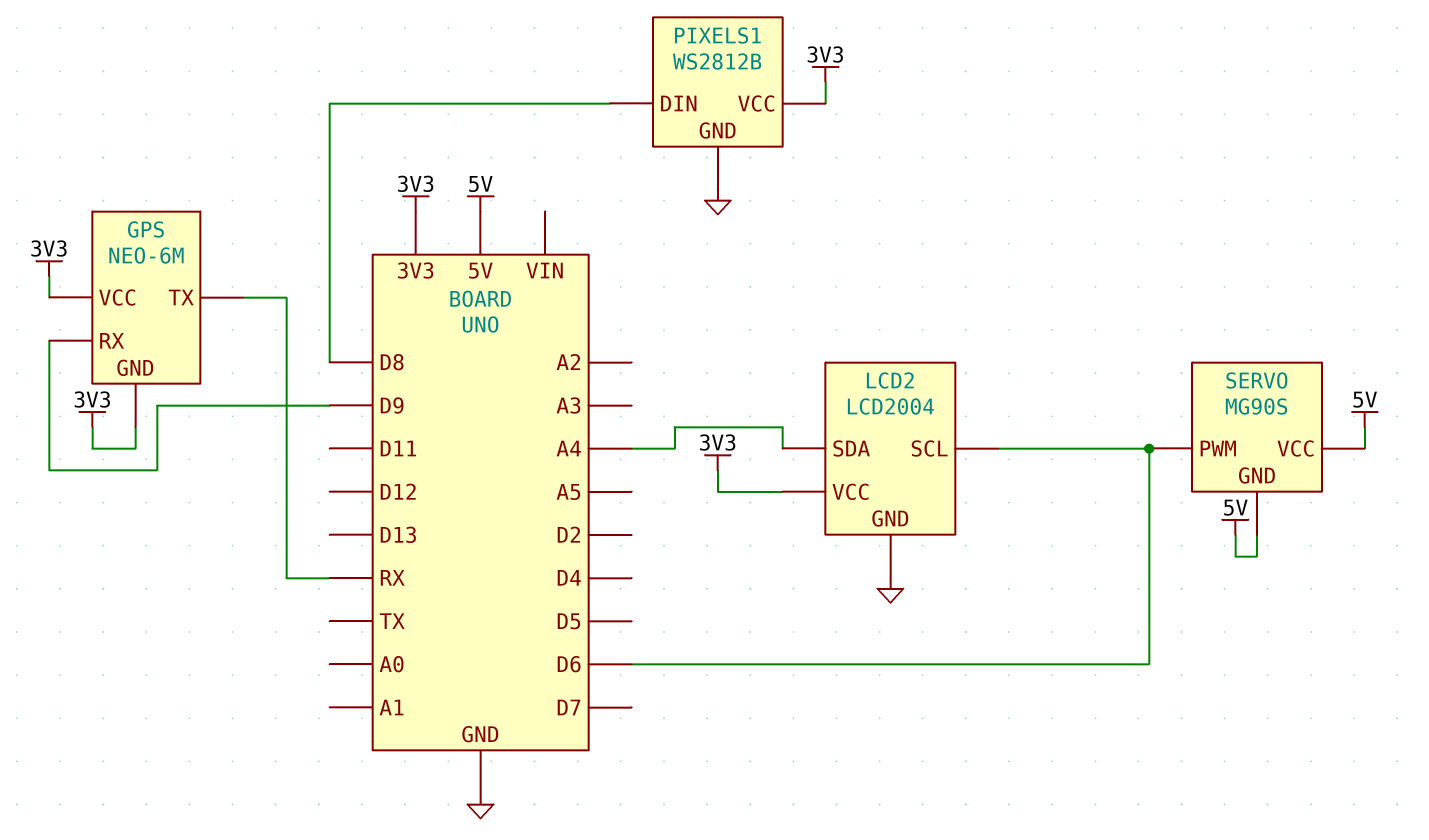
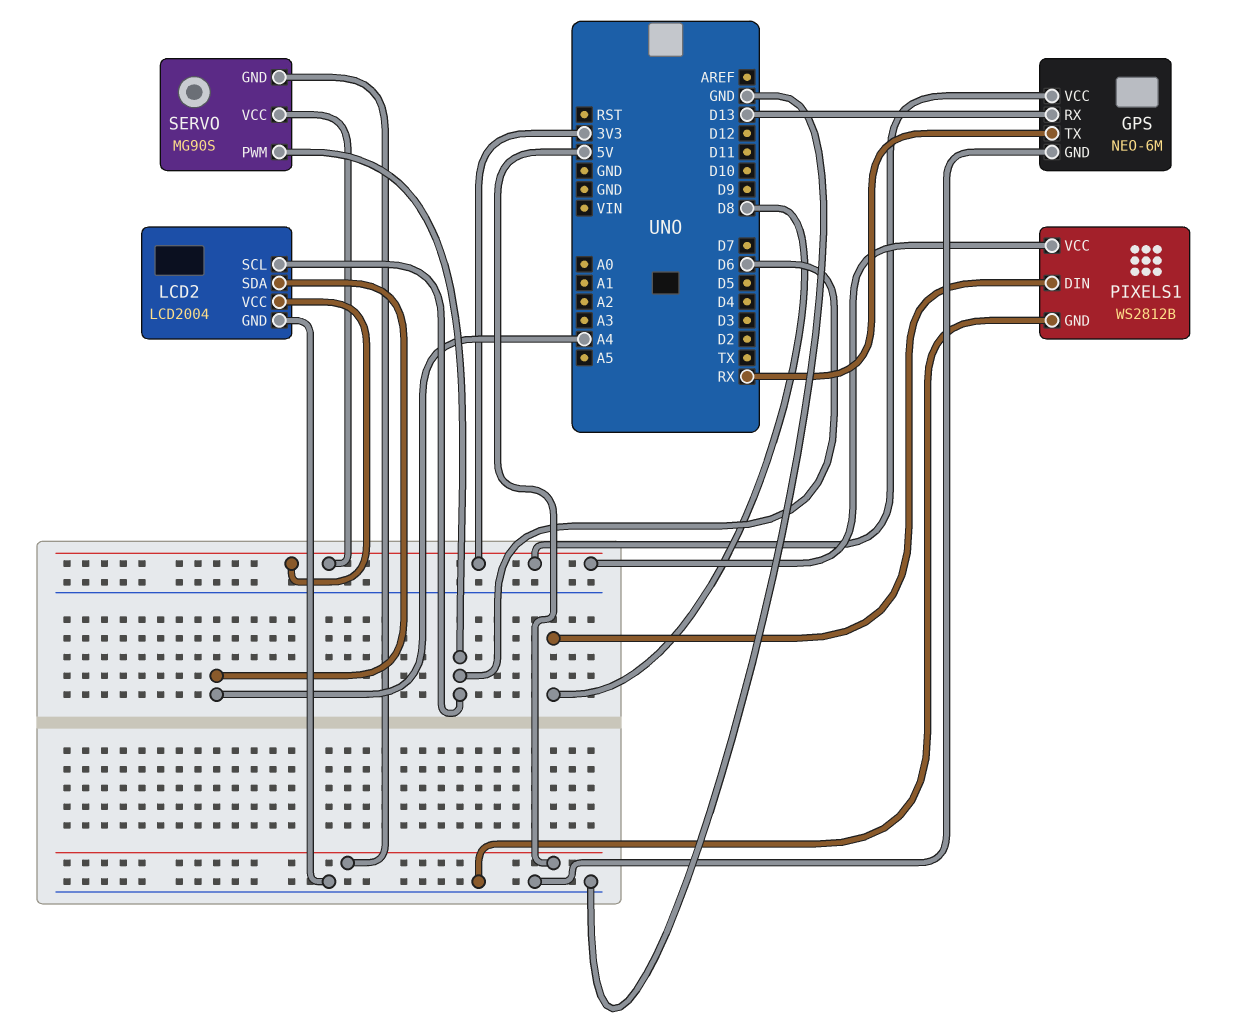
GPS pin GND: 3V3 -> GND
GPS pin RX: D9 -> D13
SERVO pin VCC: 5V -> 3V3

